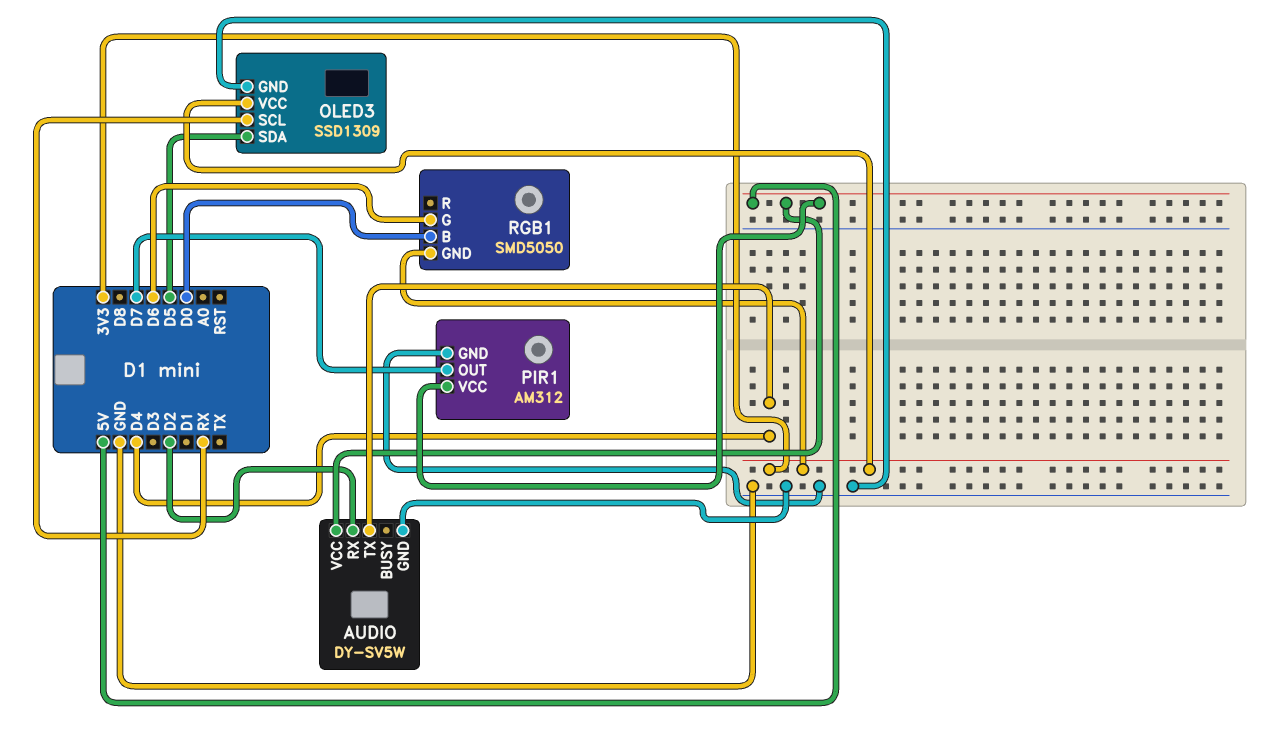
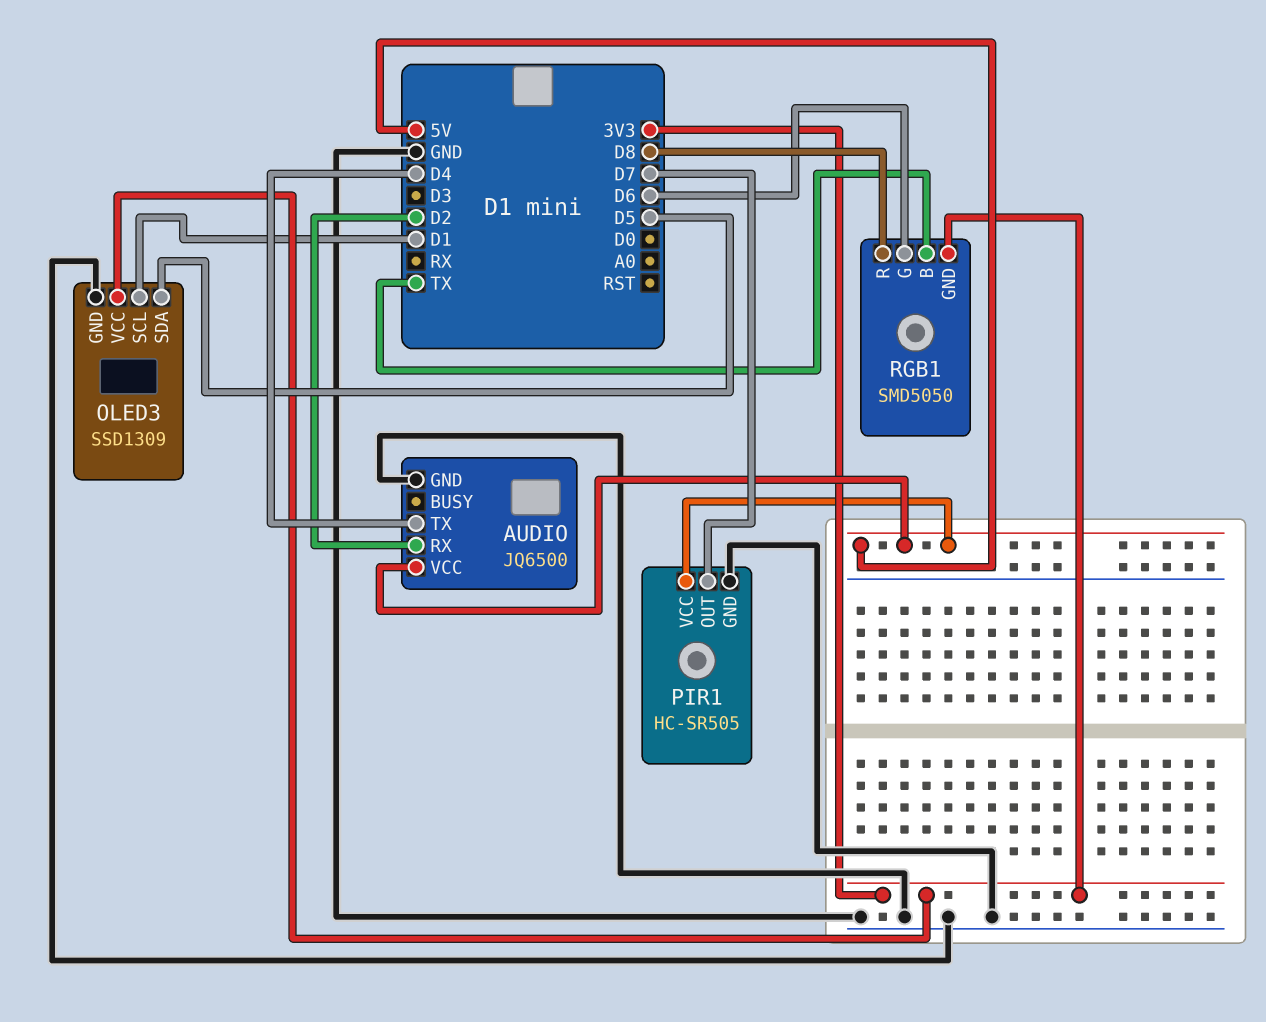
AUDIO: DY-SV5W -> JQ6500
OLED3 pin SCL: RX -> D1
PIR1: AM312 -> HC-SR505
RGB1 pin B: D0 -> TX
RGB1 pin R: none -> D8

